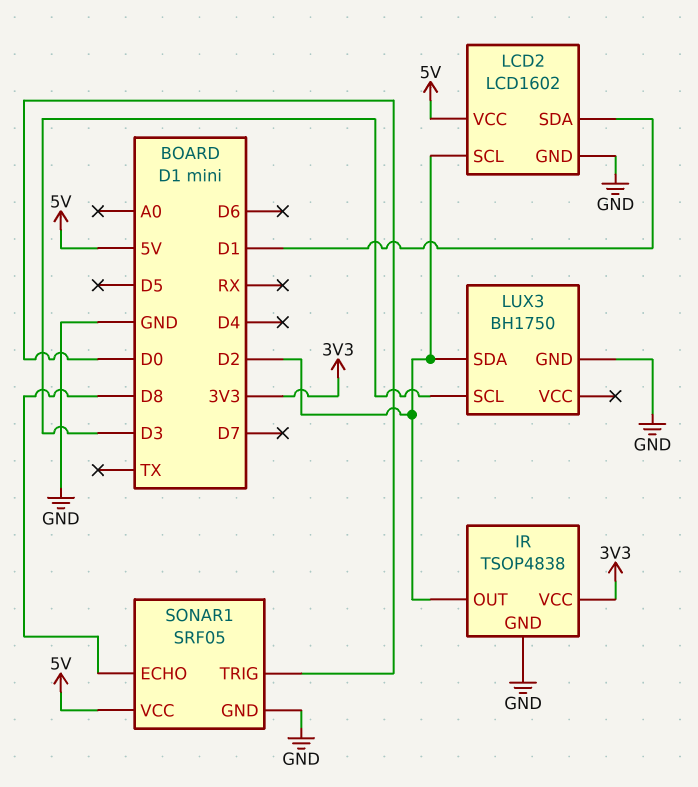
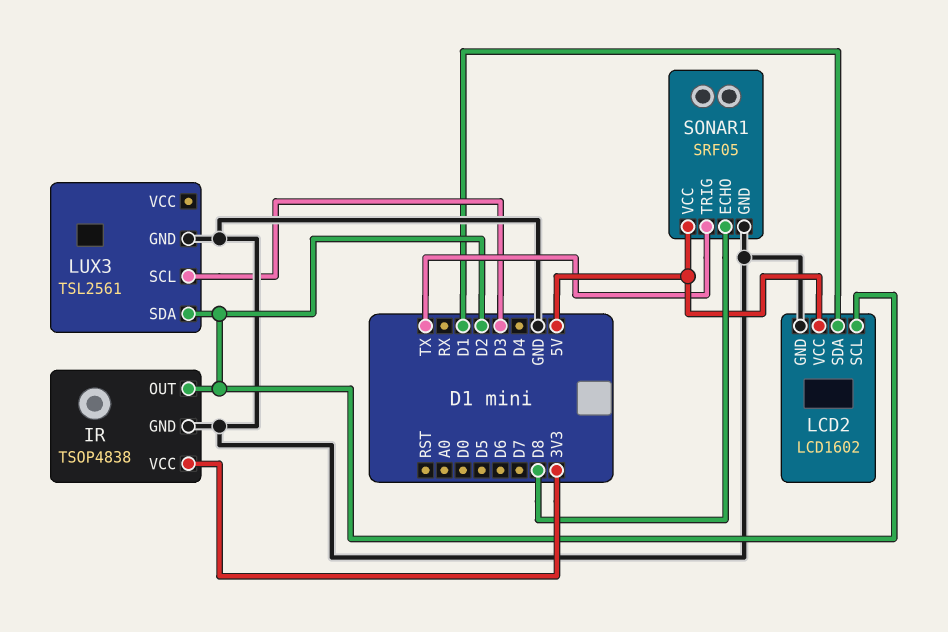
LUX3: BH1750 -> TSL2561
SONAR1 pin TRIG: D0 -> TX

